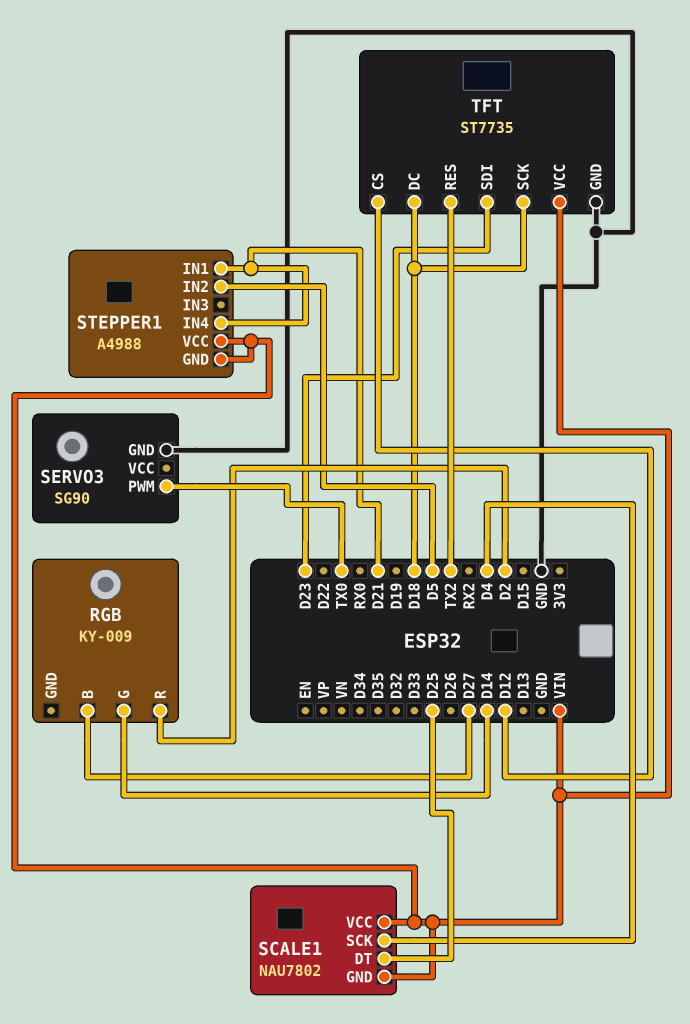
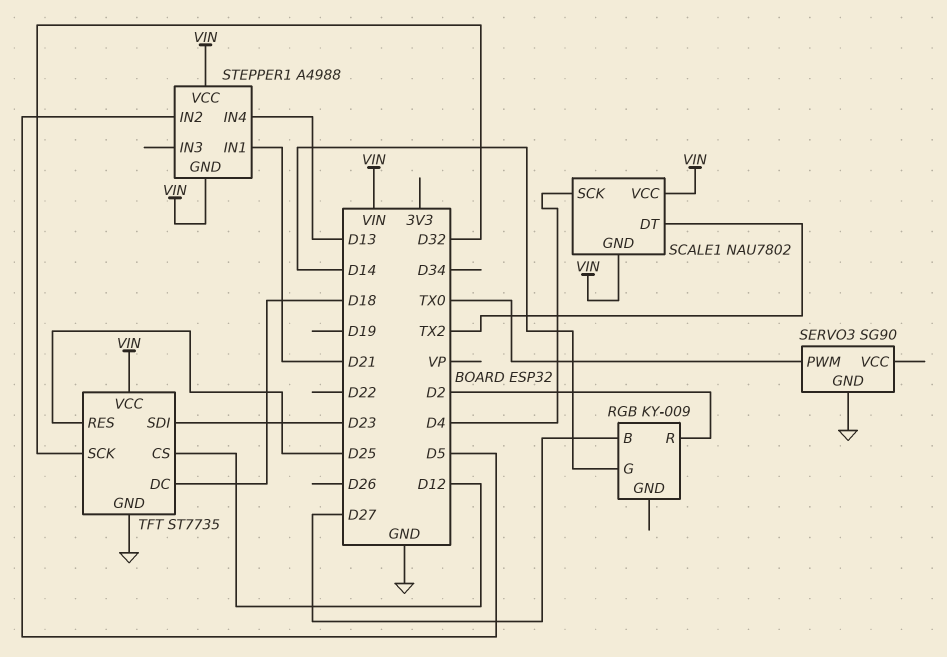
SCALE1 pin DT: D25 -> TX2
STEPPER1 pin IN4: D21 -> D13
TFT pin RES: TX2 -> D25
TFT pin SCK: D18 -> D32

